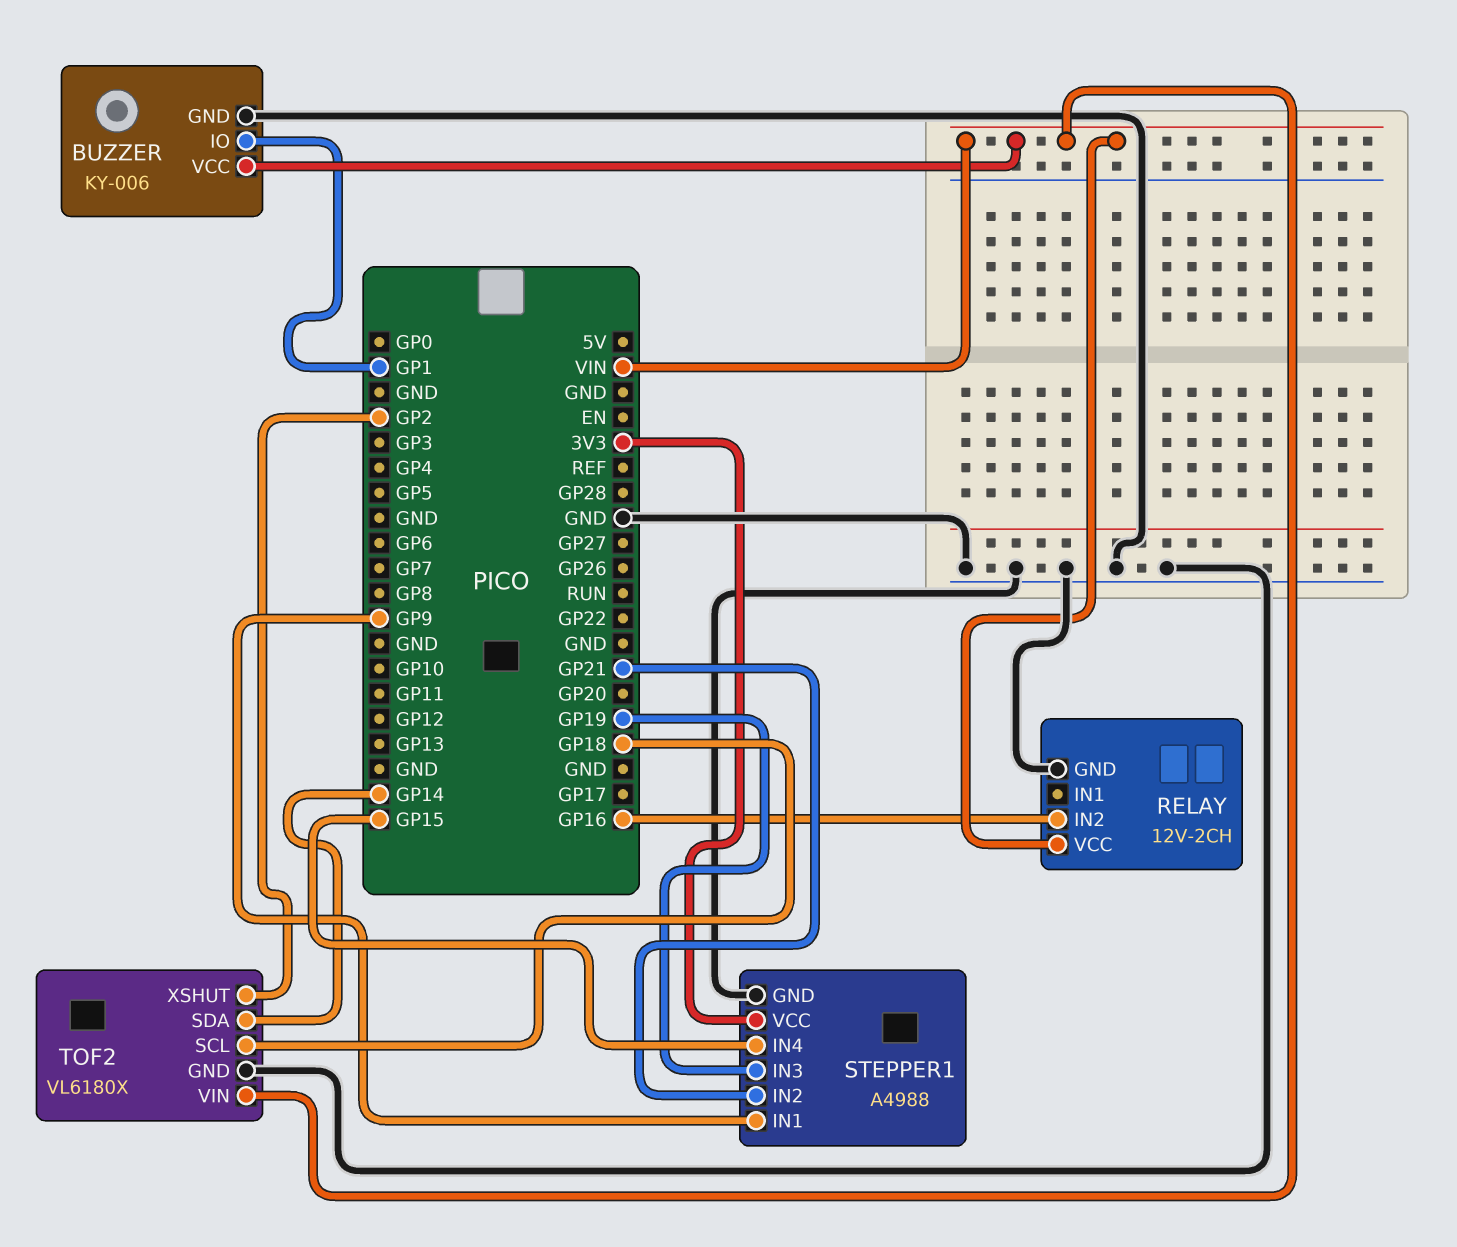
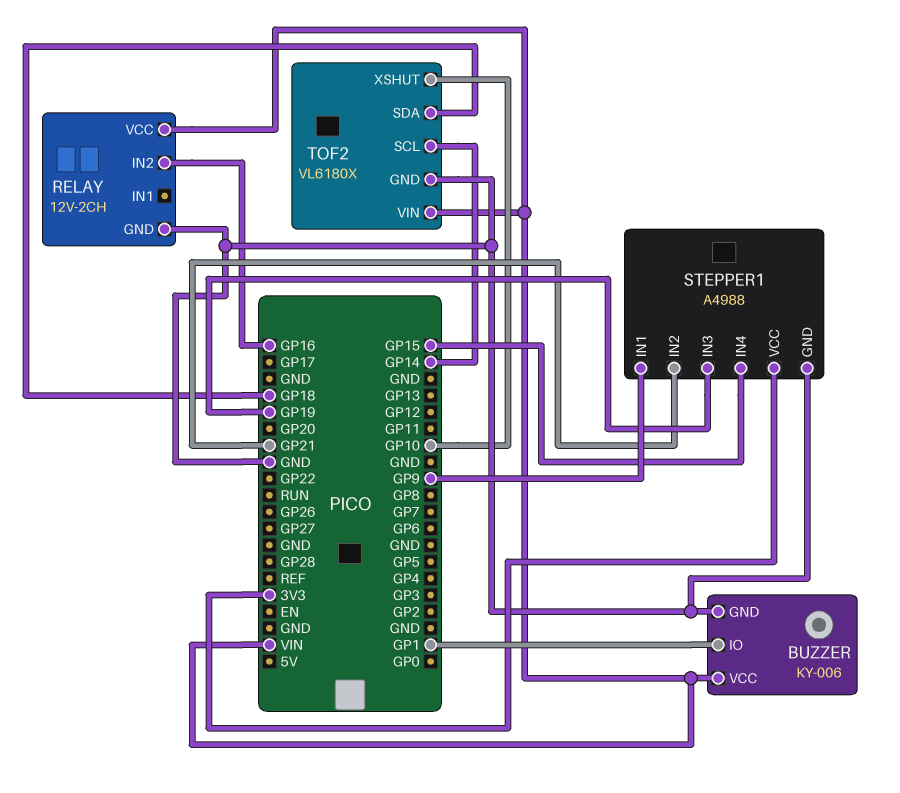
TOF2 pin SCL: GP18 -> GP14
TOF2 pin SDA: GP14 -> GP18
TOF2 pin XSHUT: GP2 -> GP10

